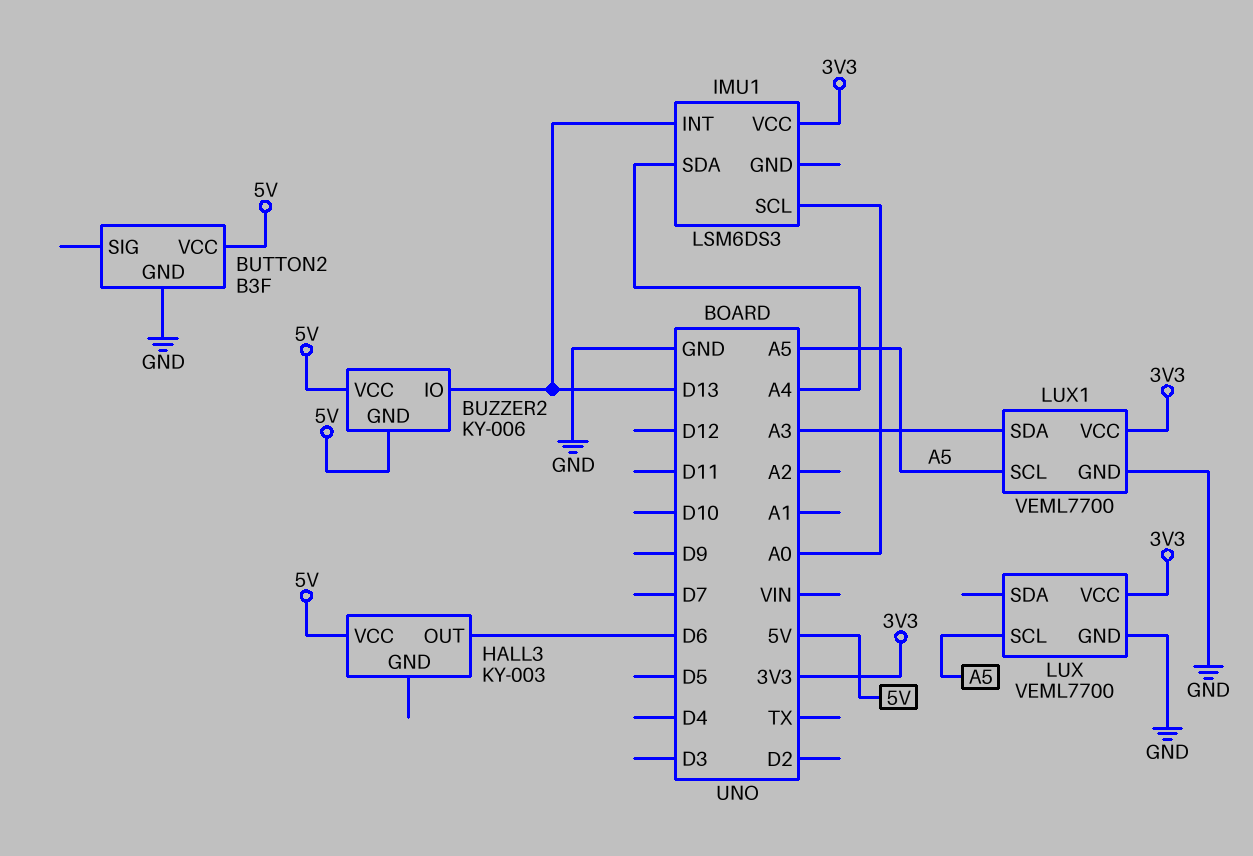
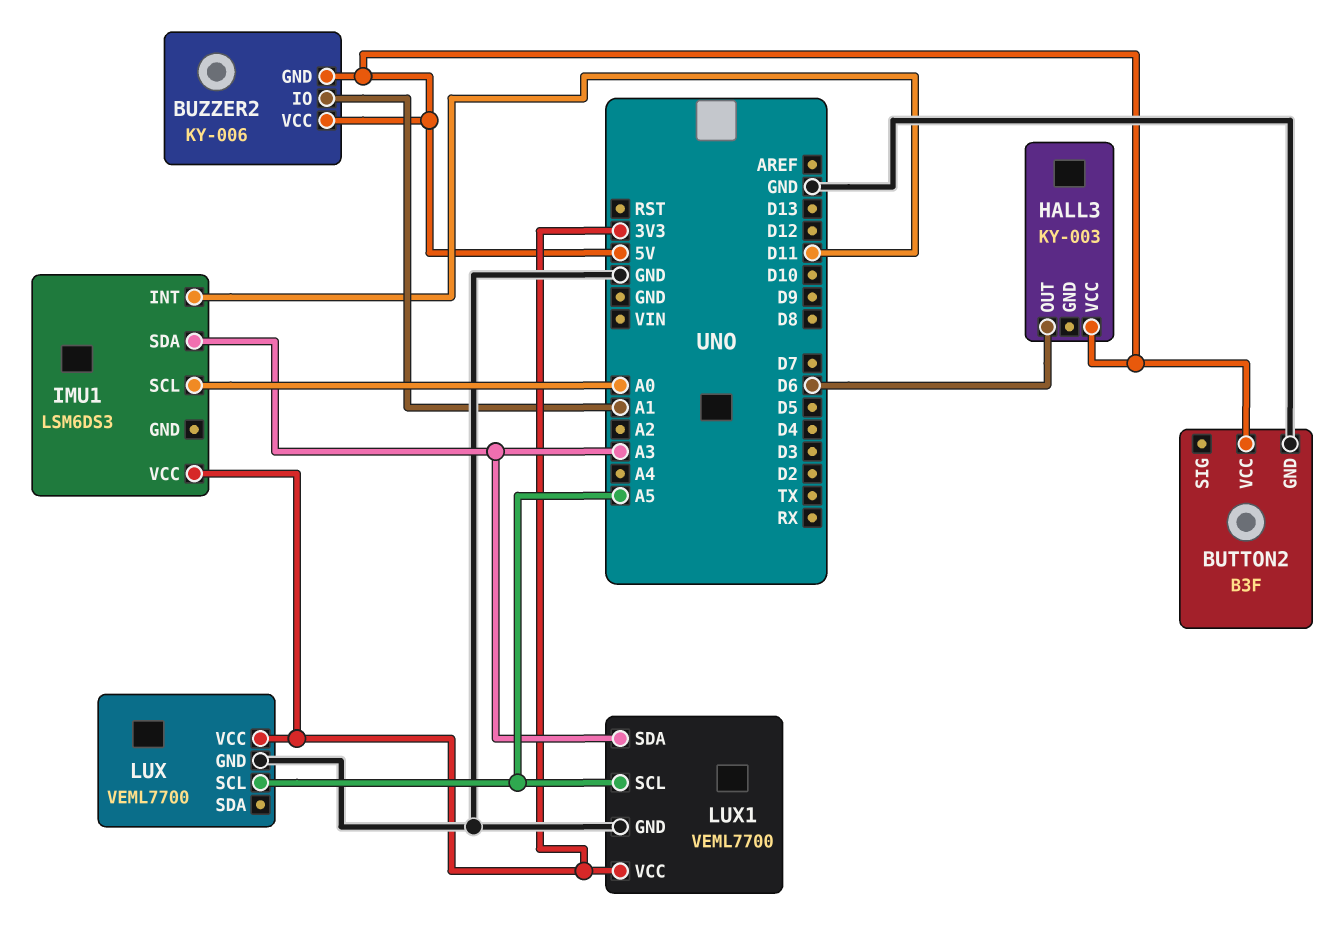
BUZZER2 pin IO: D13 -> A1
IMU1 pin INT: D13 -> D11
IMU1 pin SDA: A4 -> A3

